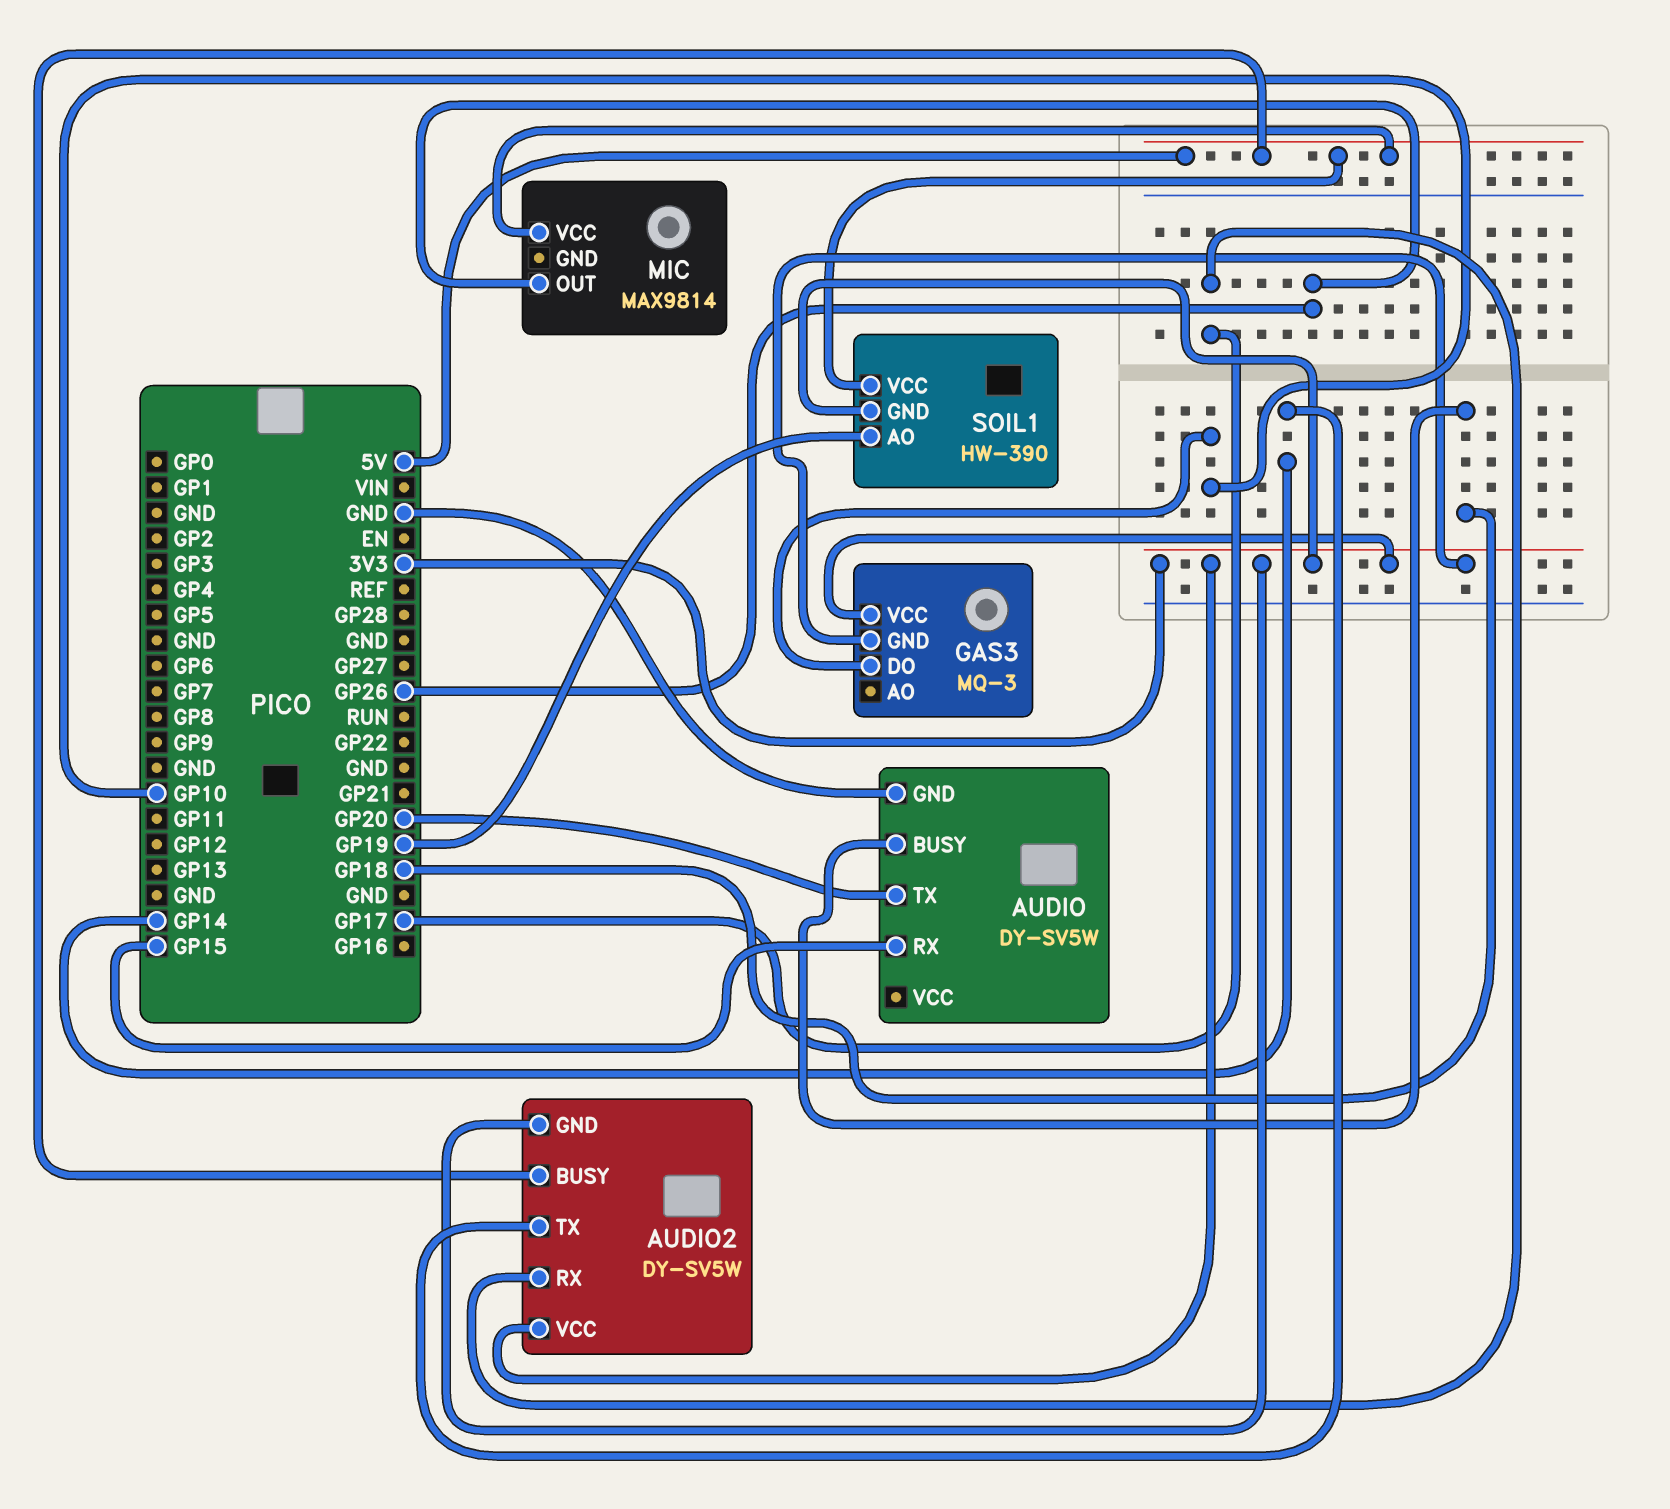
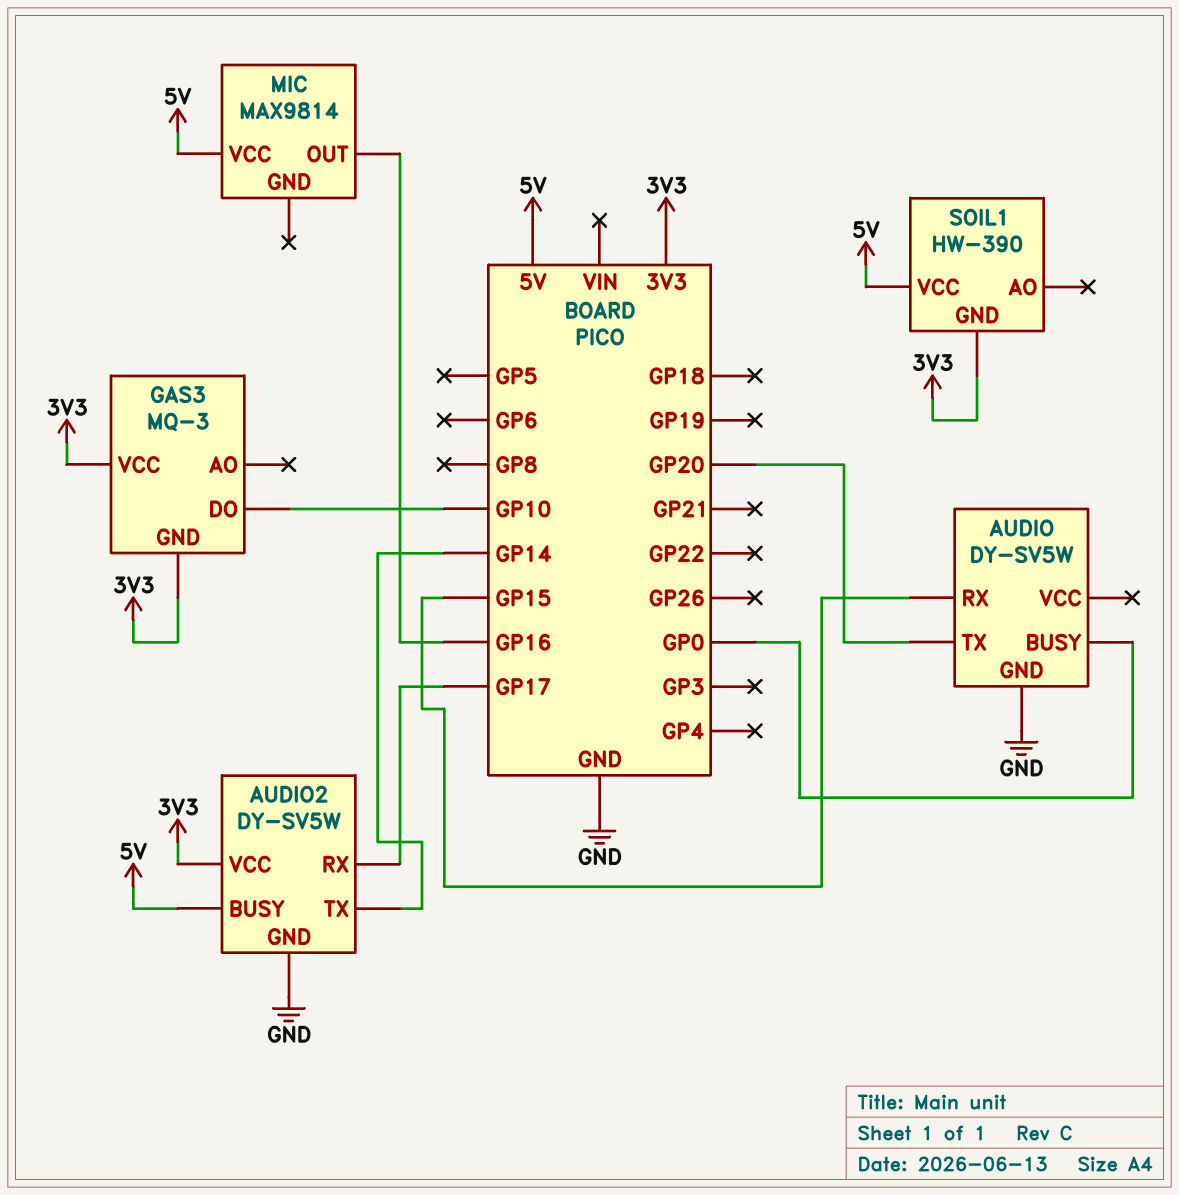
AUDIO pin BUSY: GP18 -> GP0
AUDIO2 pin GND: 3V3 -> GND
MIC pin OUT: GP26 -> GP16
SOIL1 pin AO: GP19 -> none

